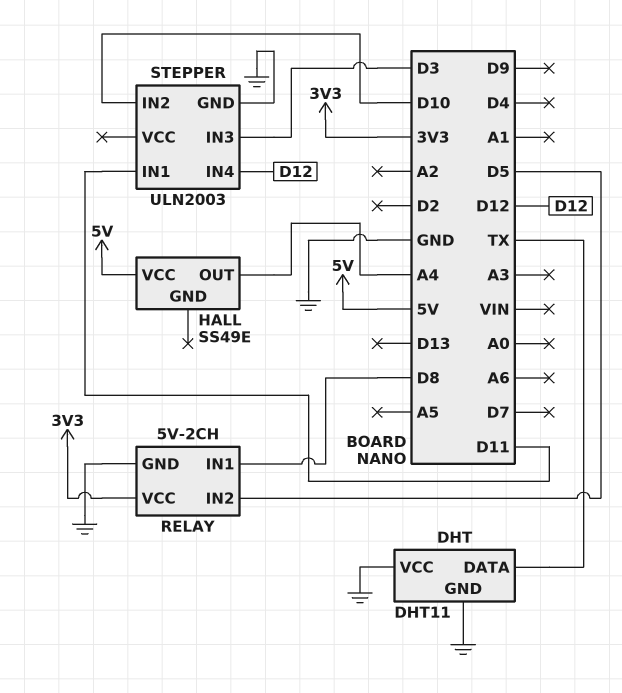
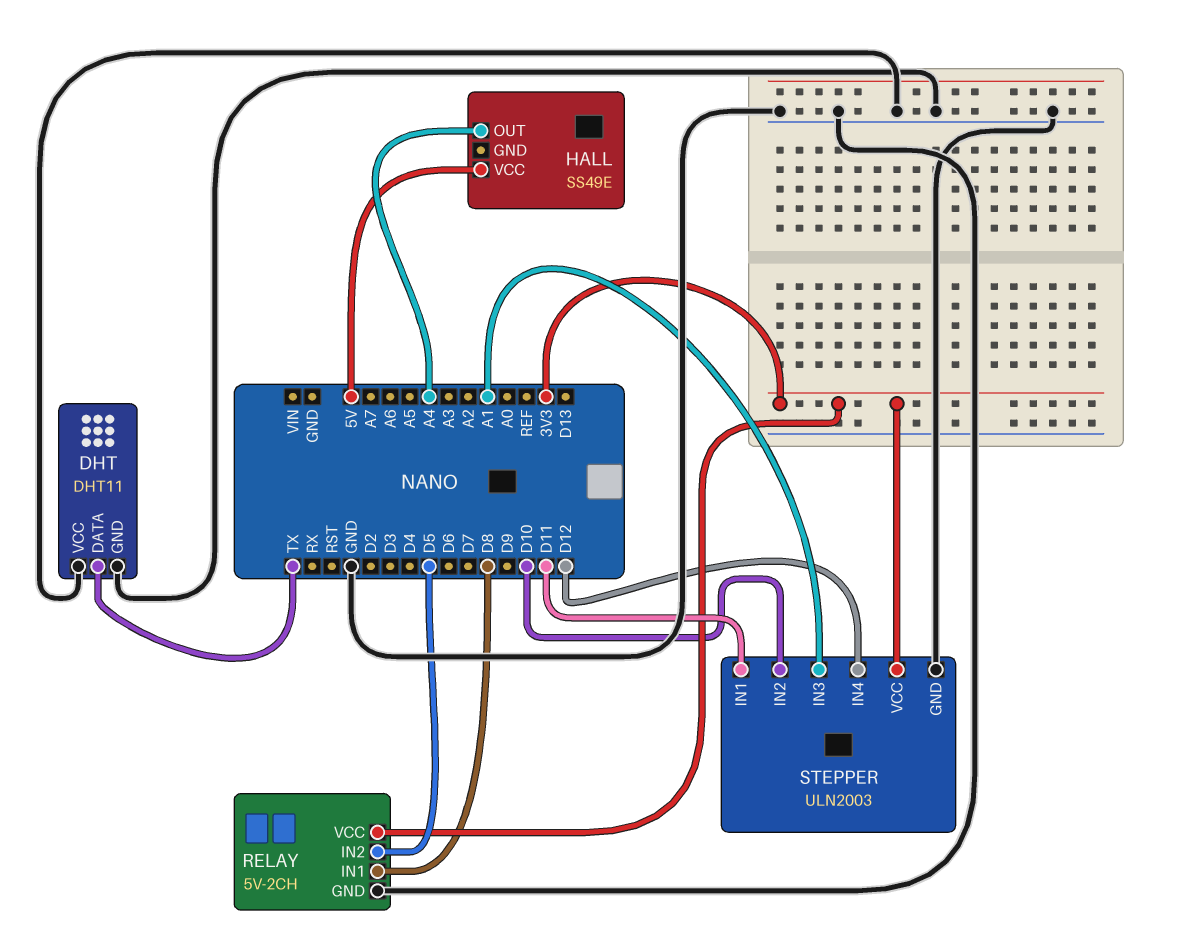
STEPPER pin IN3: D3 -> A1
STEPPER pin VCC: none -> 3V3

